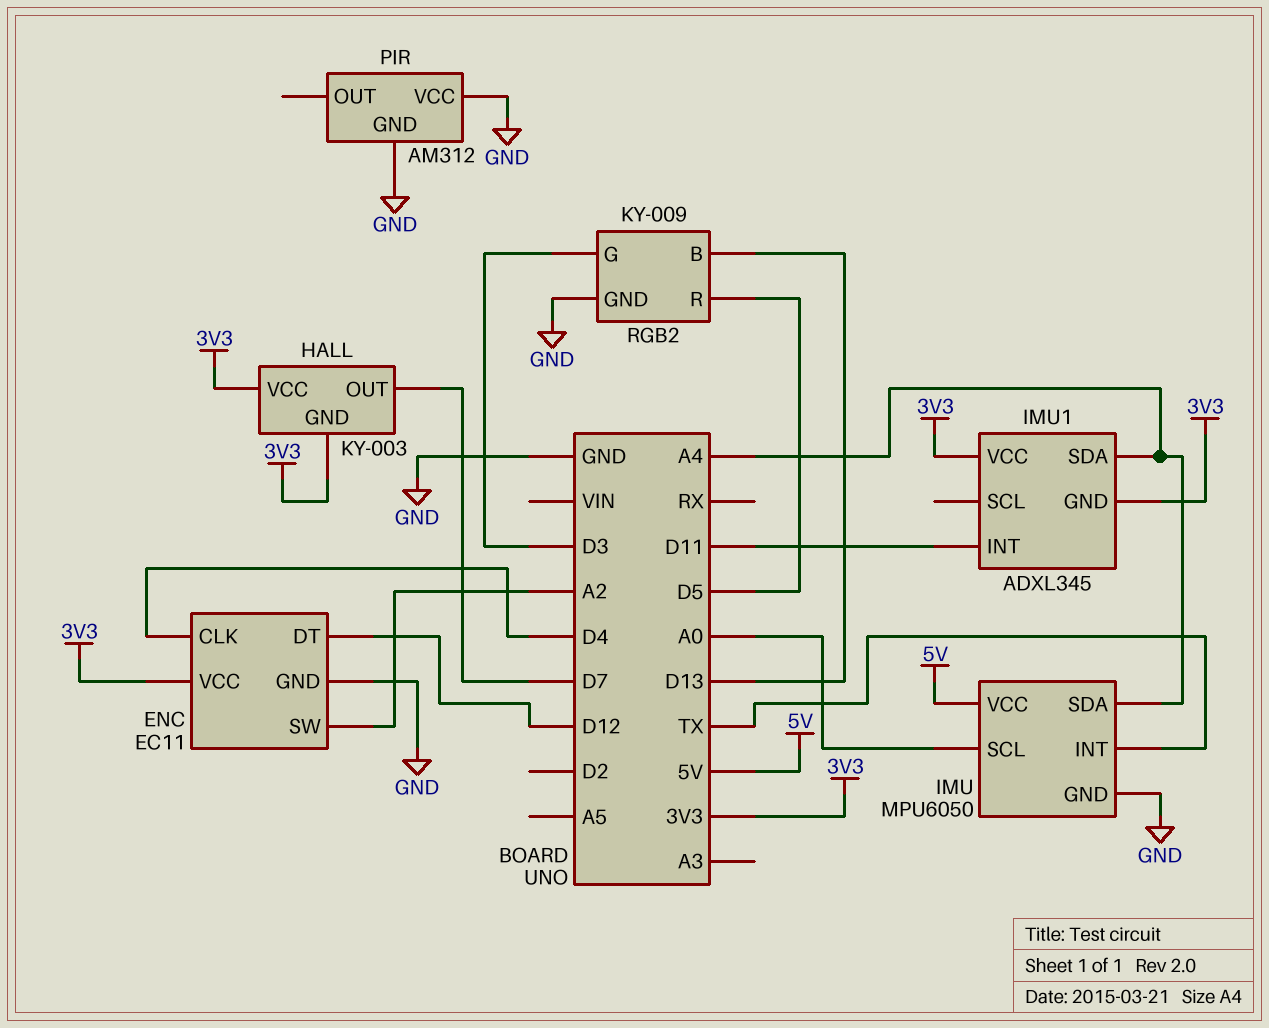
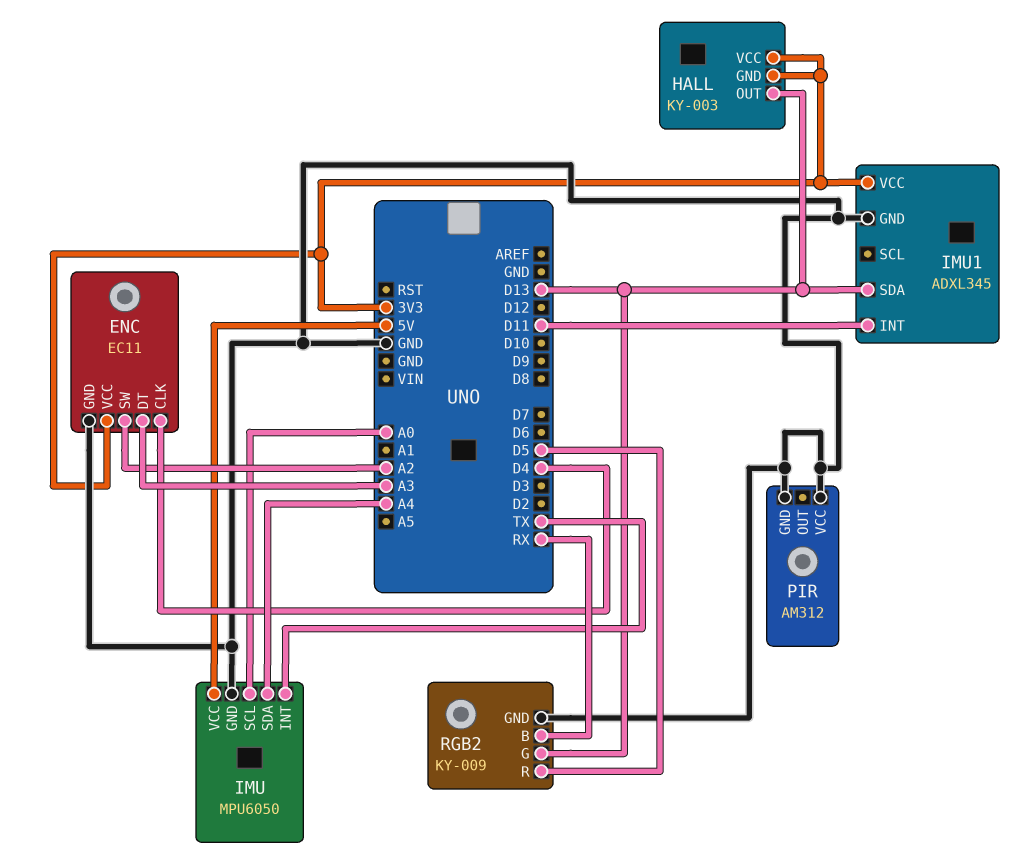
ENC pin DT: D12 -> A3
HALL pin OUT: D7 -> D13
IMU1 pin GND: 3V3 -> GND
IMU1 pin SDA: A4 -> D13
RGB2 pin B: D13 -> RX
RGB2 pin G: D3 -> D13

